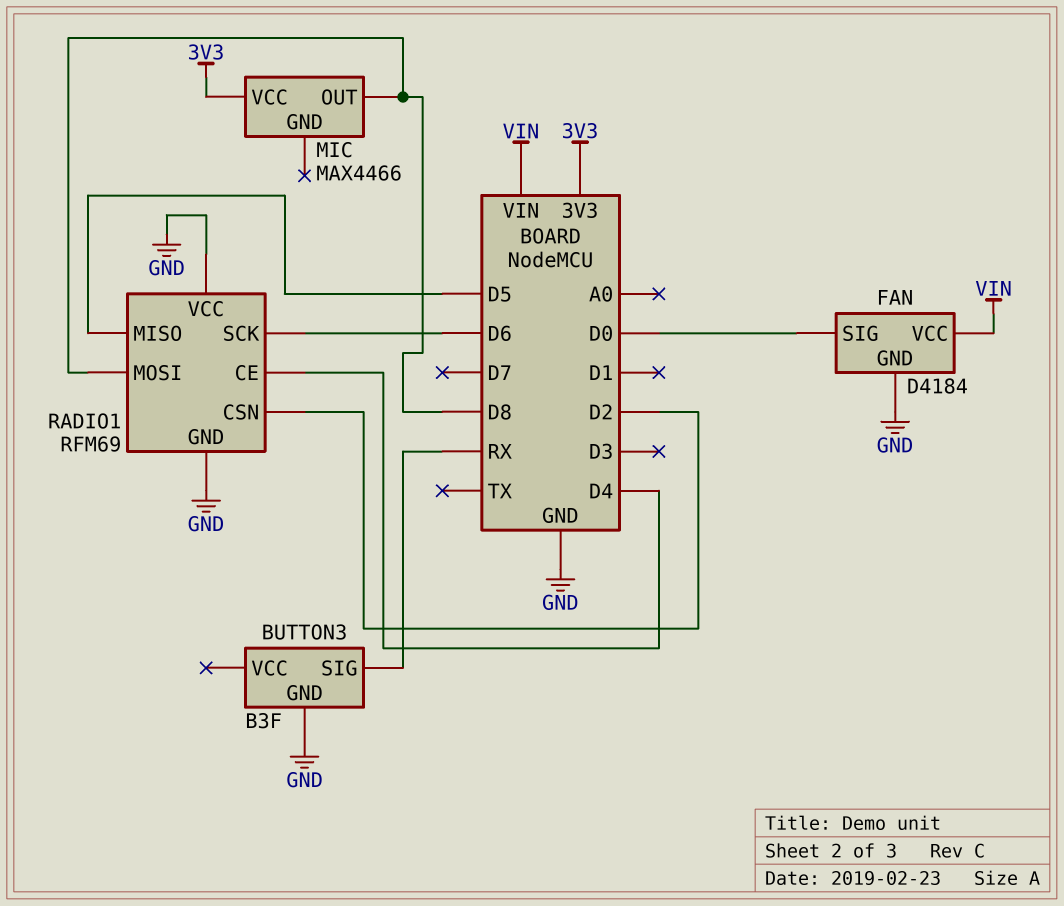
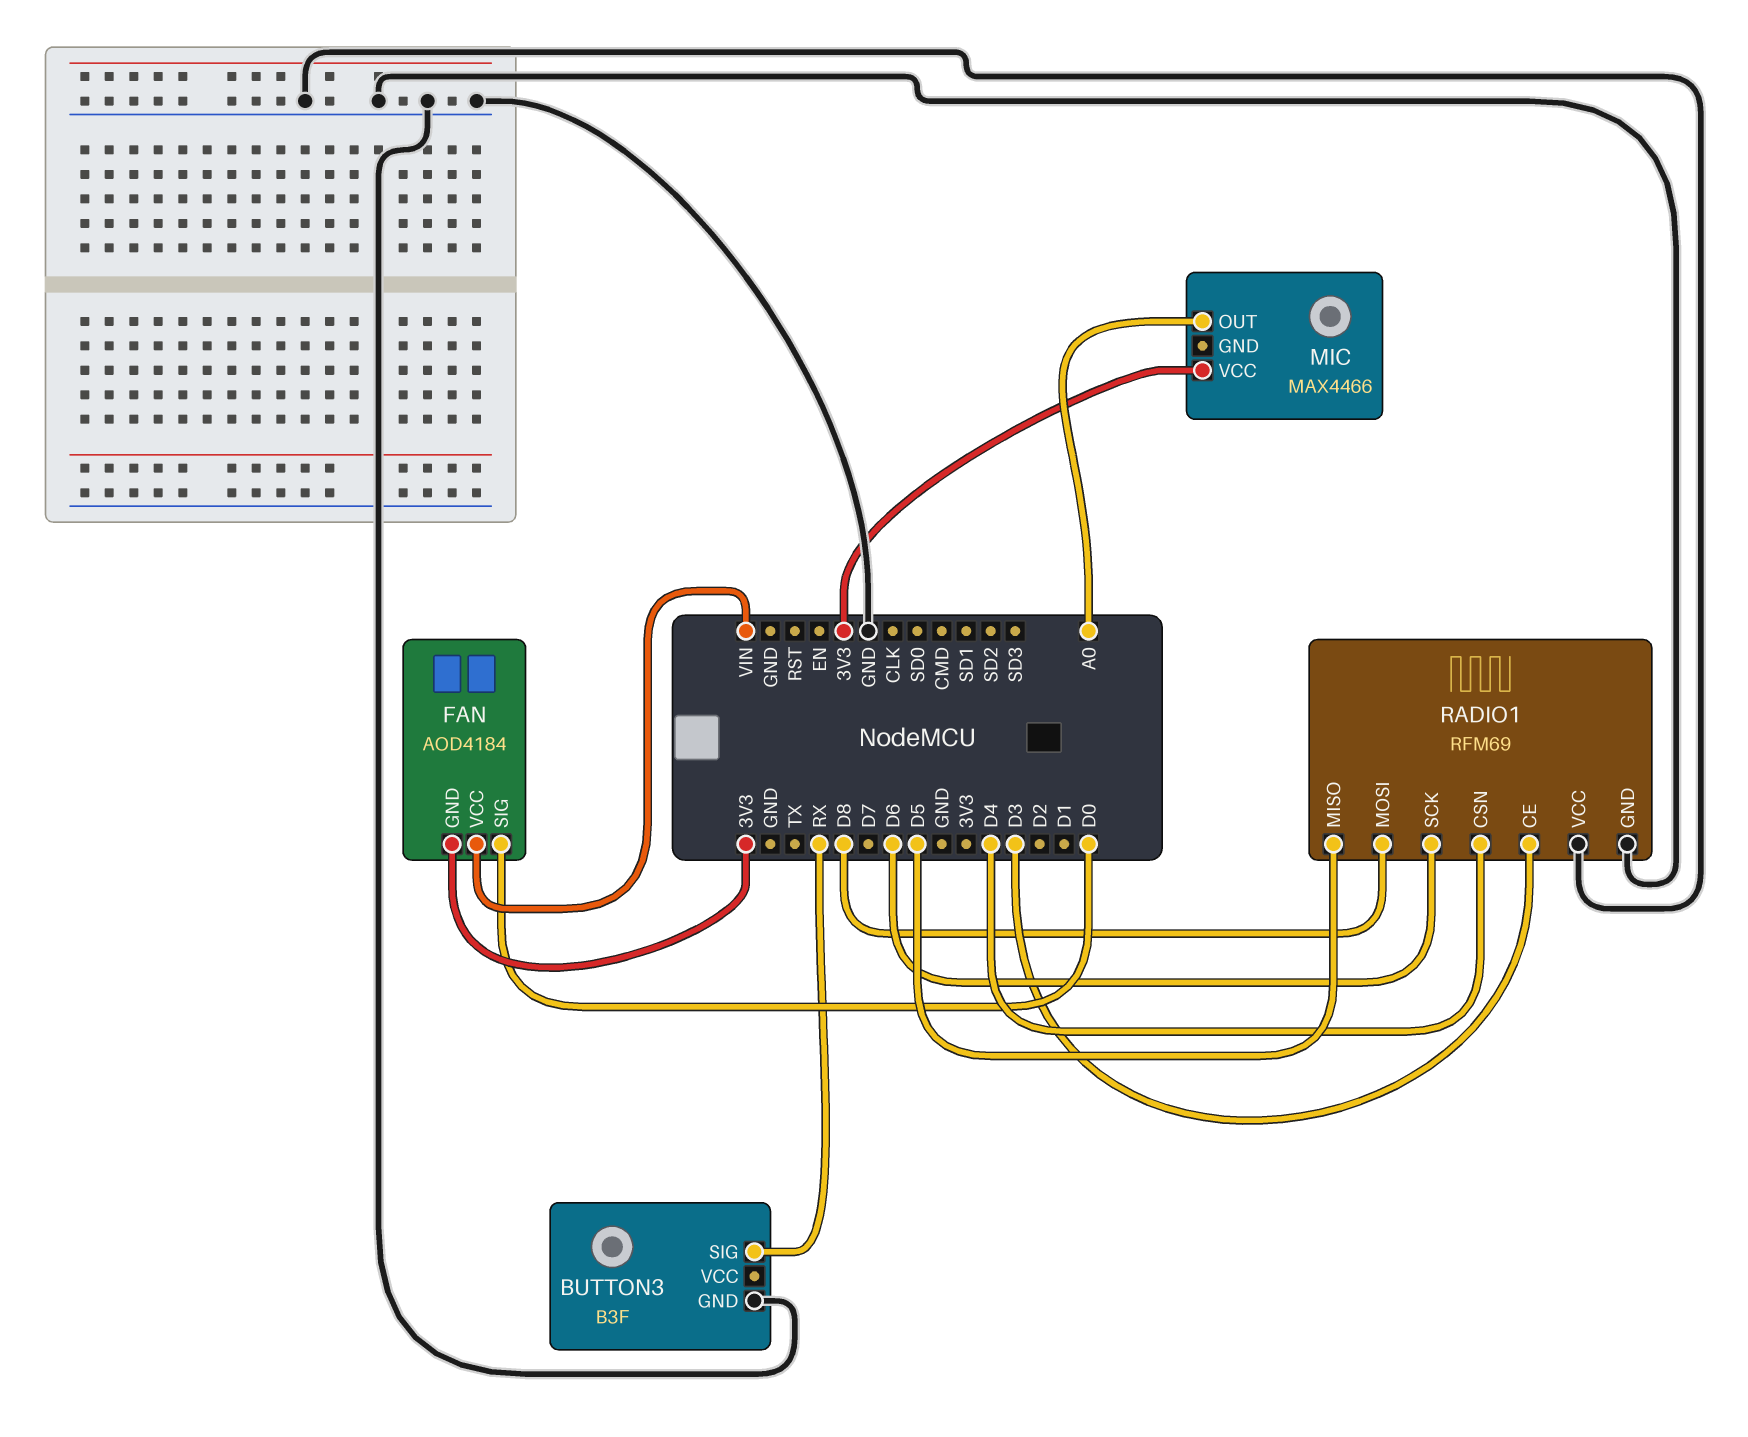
FAN: D4184 -> AOD4184
FAN pin GND: GND -> 3V3
MIC pin OUT: D8 -> A0
RADIO1 pin CE: D4 -> D3
RADIO1 pin CSN: D2 -> D4

